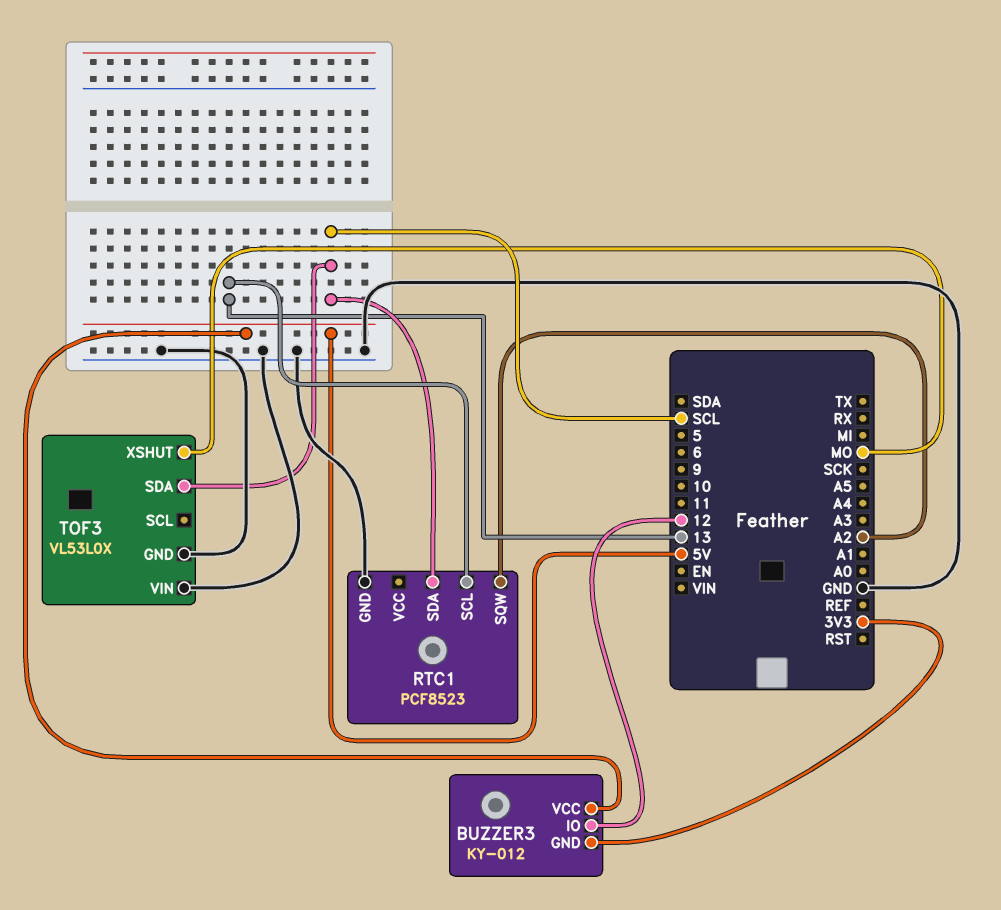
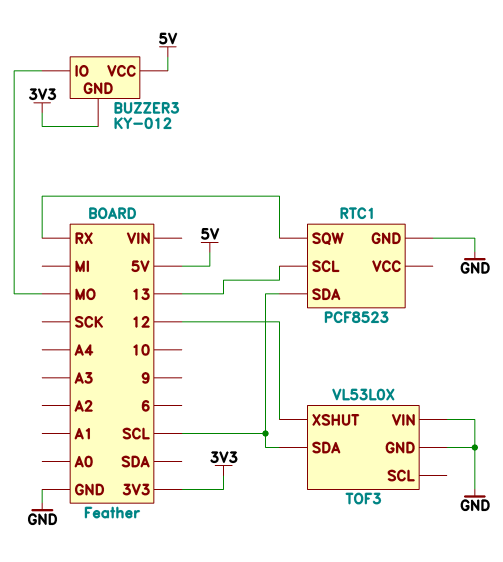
BUZZER3 pin IO: 12 -> MO
RTC1 pin SQW: A2 -> RX
TOF3 pin XSHUT: MO -> 12

